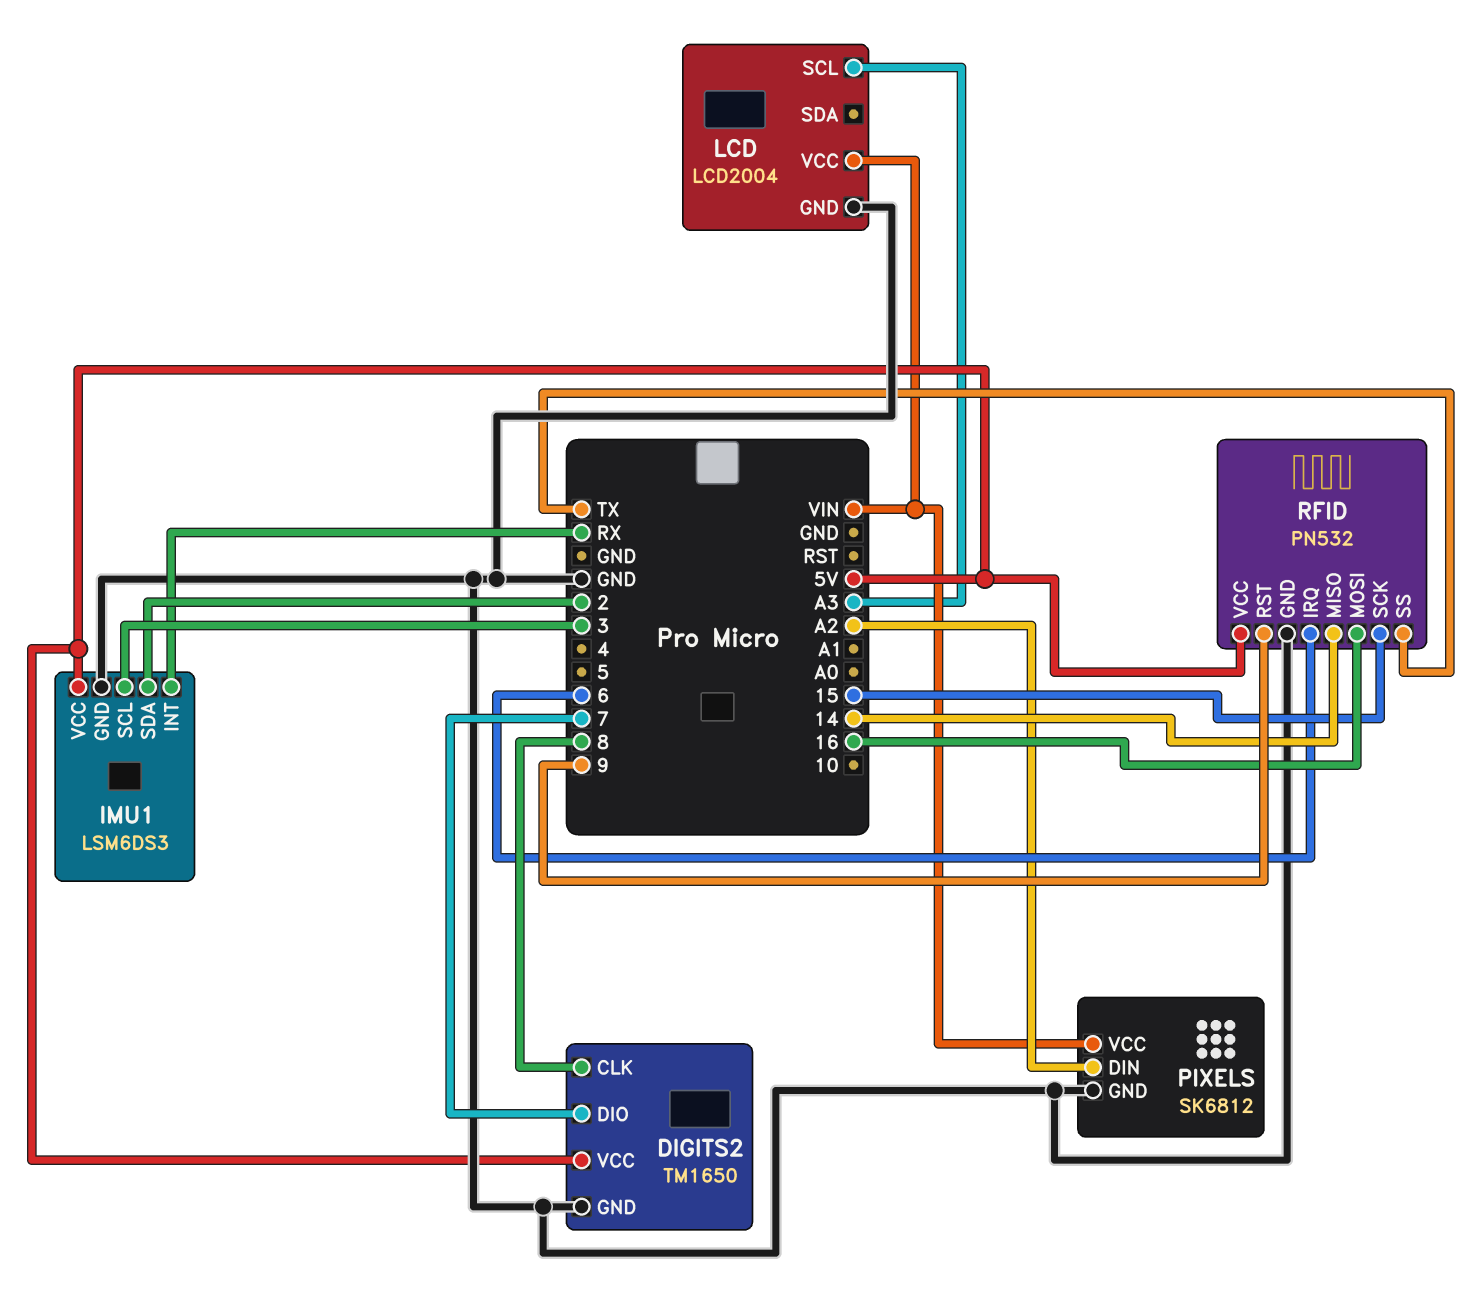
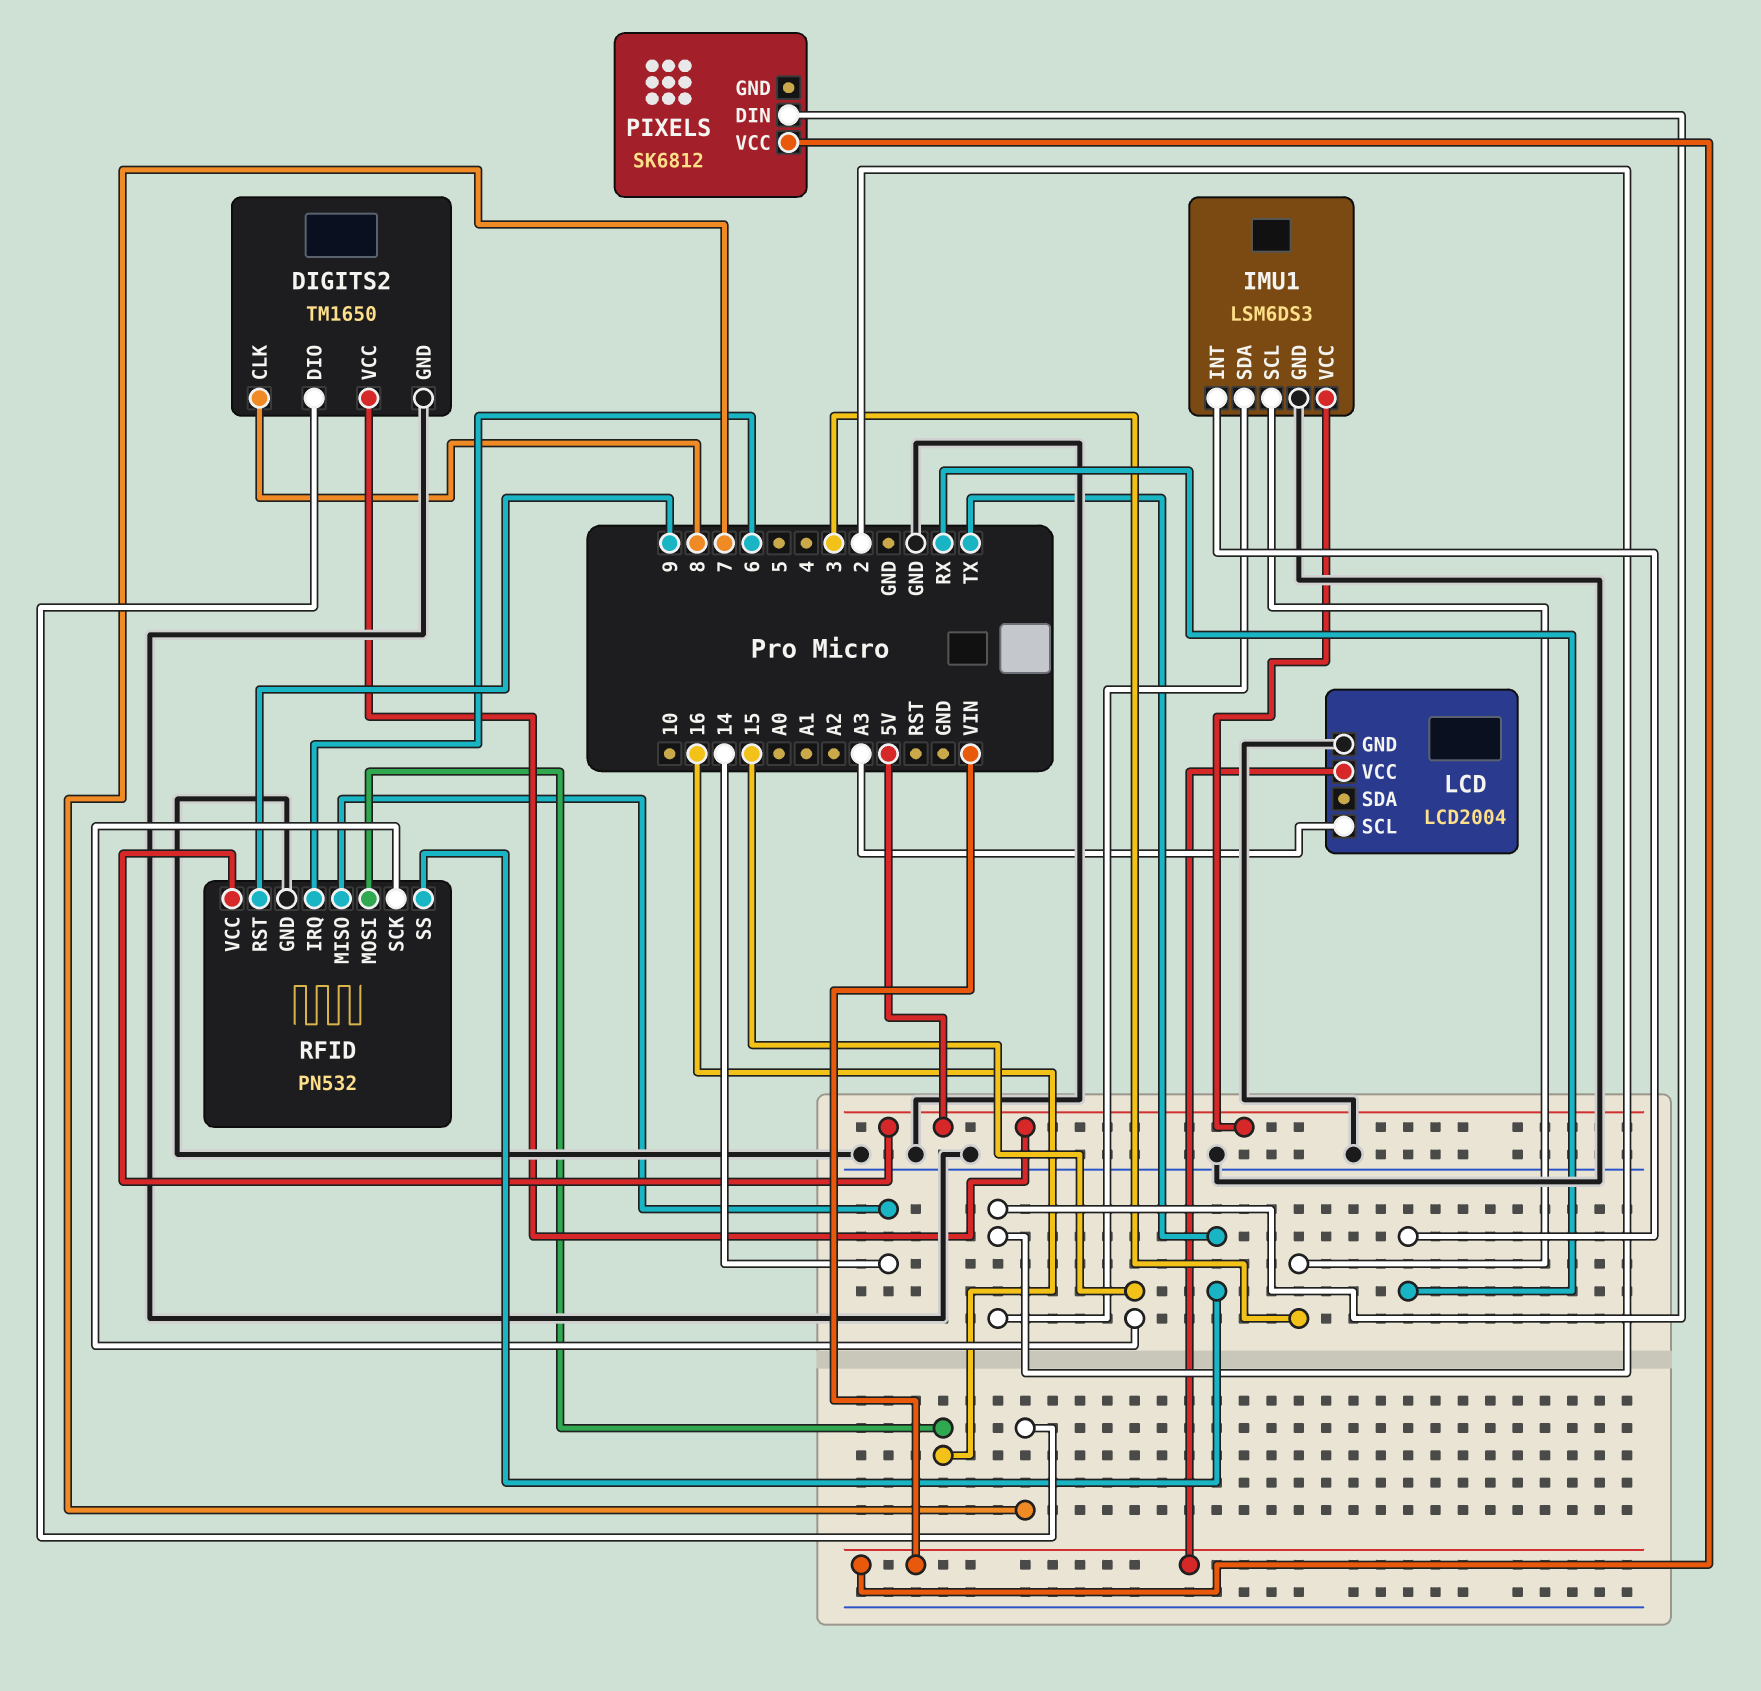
PIXELS pin DIN: A2 -> 2
PIXELS pin GND: GND -> none

